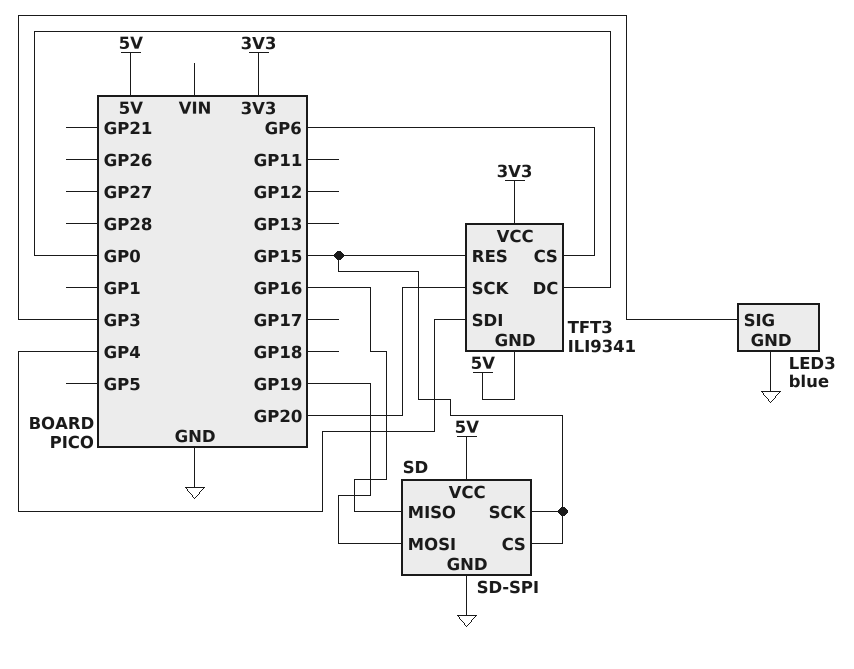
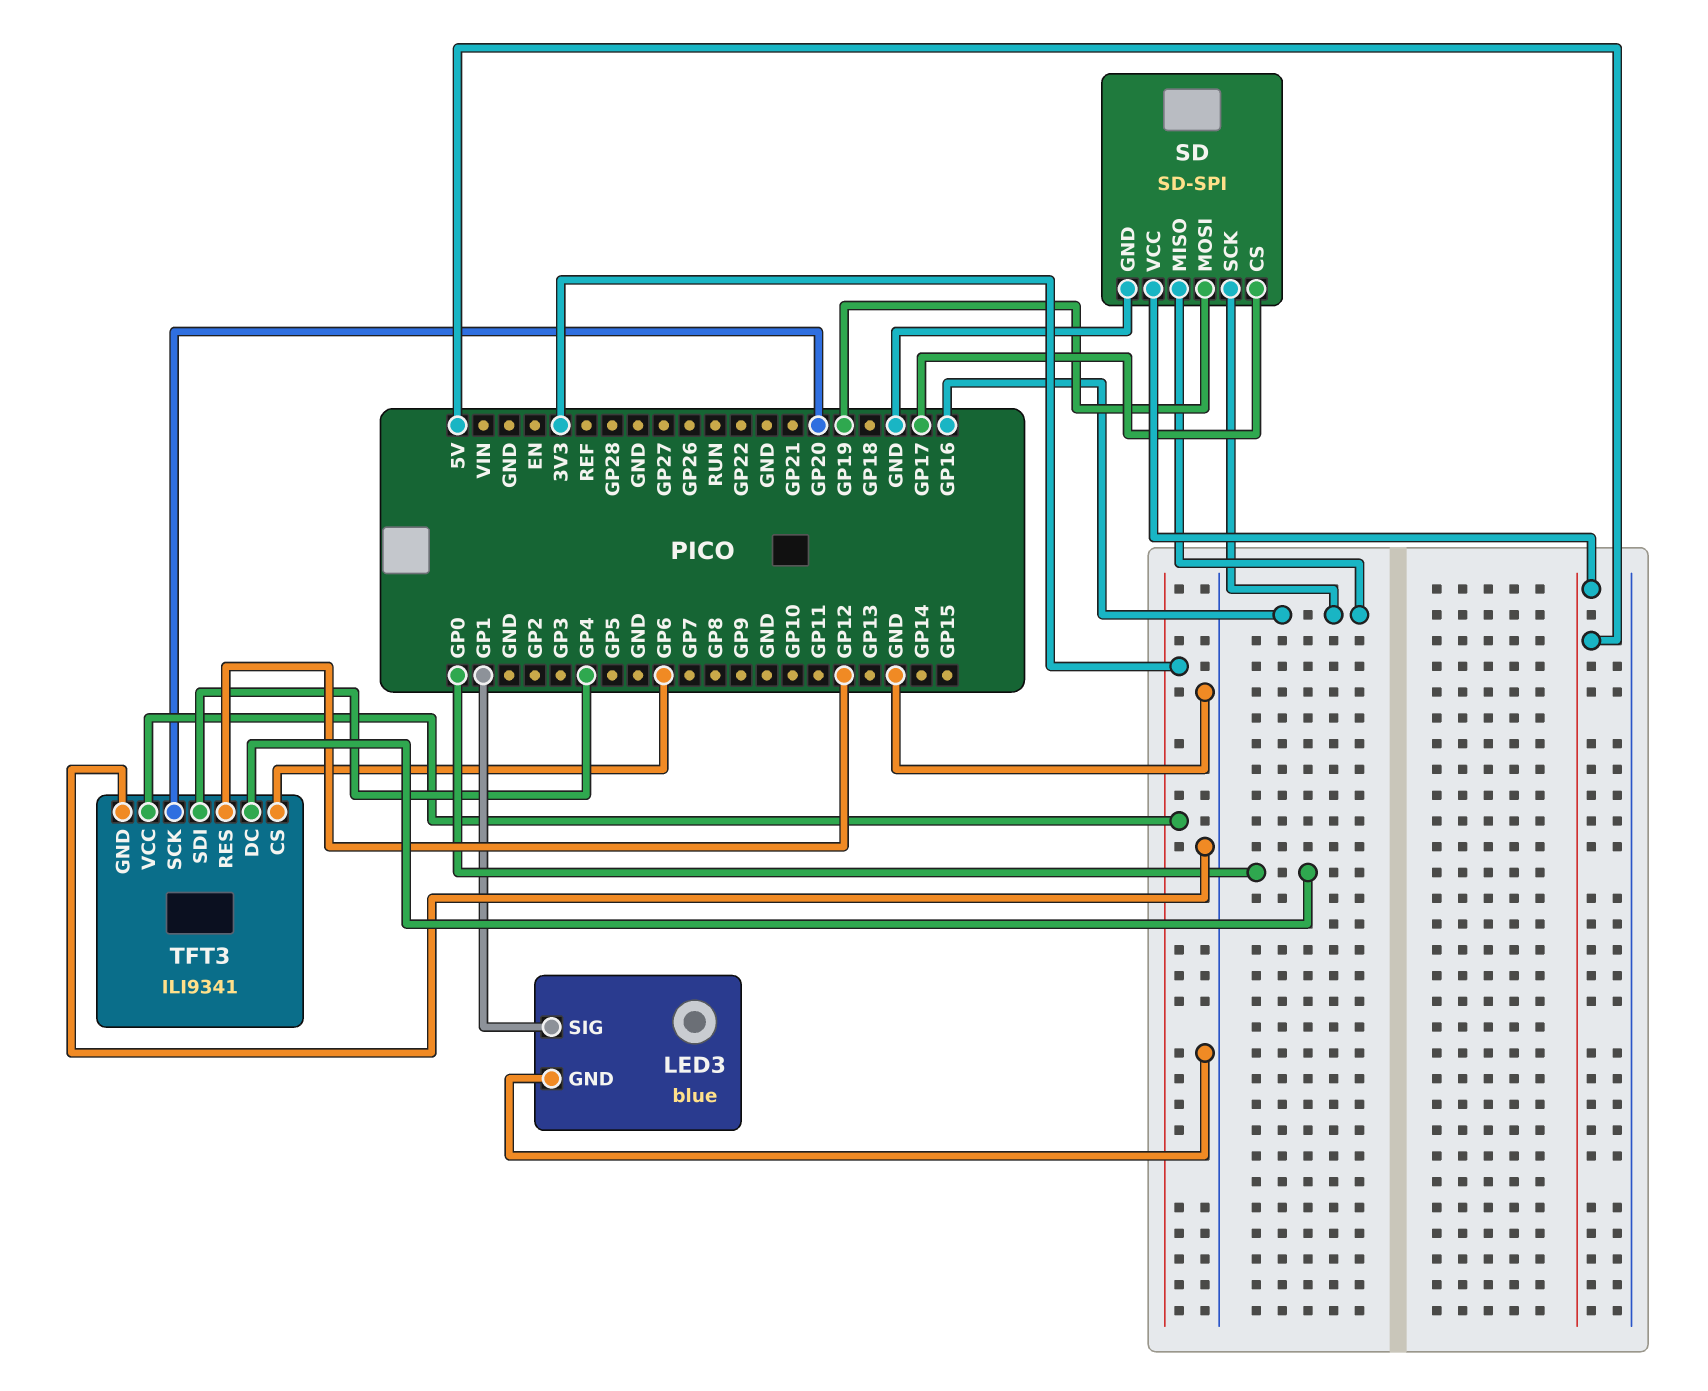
LED3 pin SIG: GP3 -> GP1
SD pin CS: GP15 -> GP17
SD pin SCK: GP15 -> GP16
TFT3 pin GND: 5V -> GND
TFT3 pin RES: GP15 -> GP12

